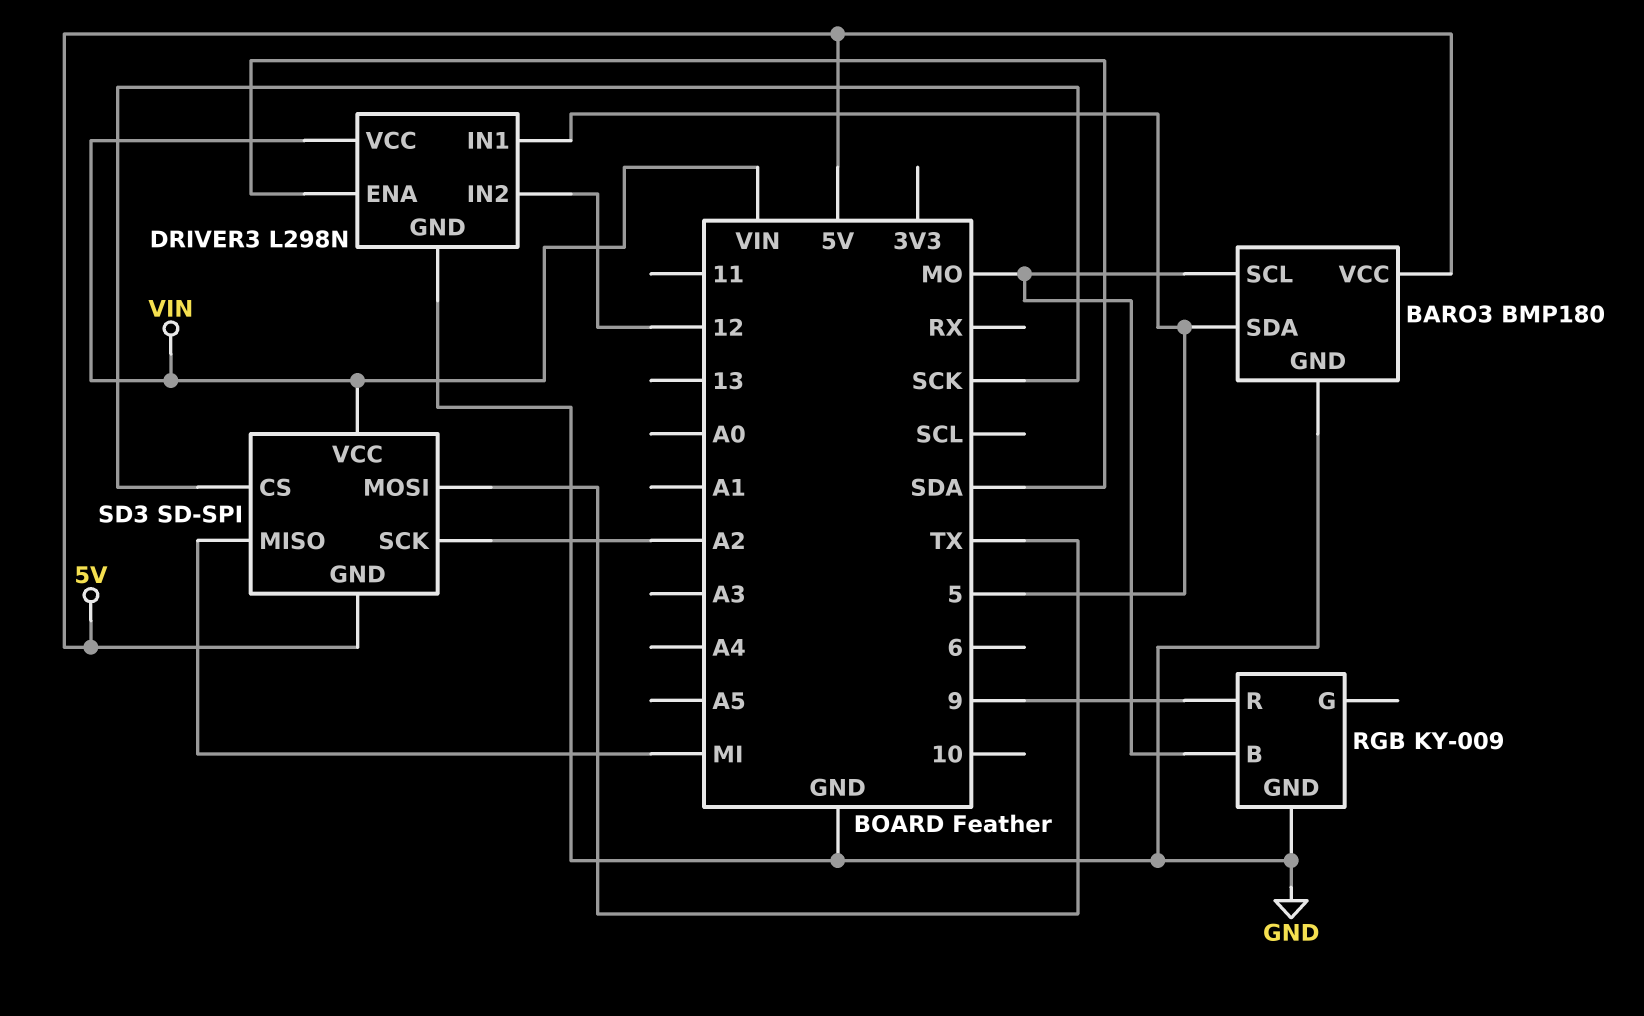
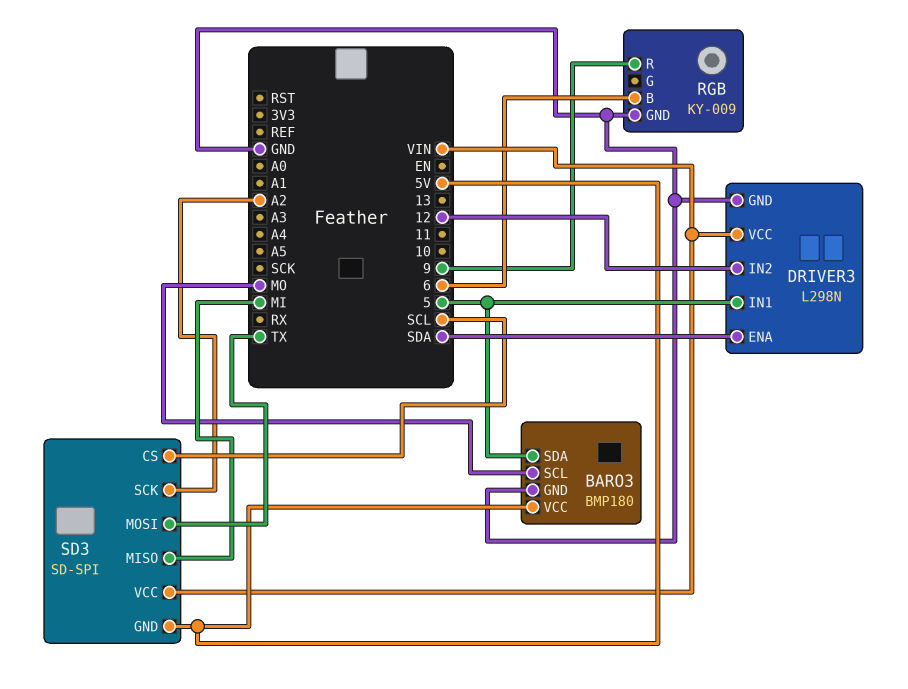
RGB pin B: MO -> 6
SD3 pin CS: SCK -> SCL

